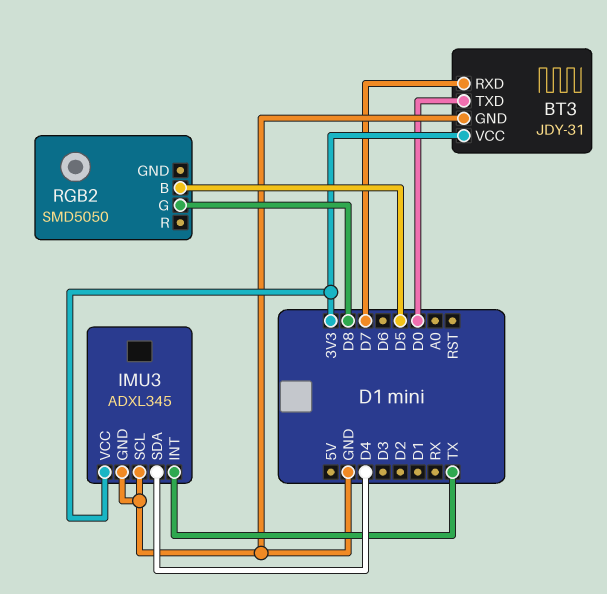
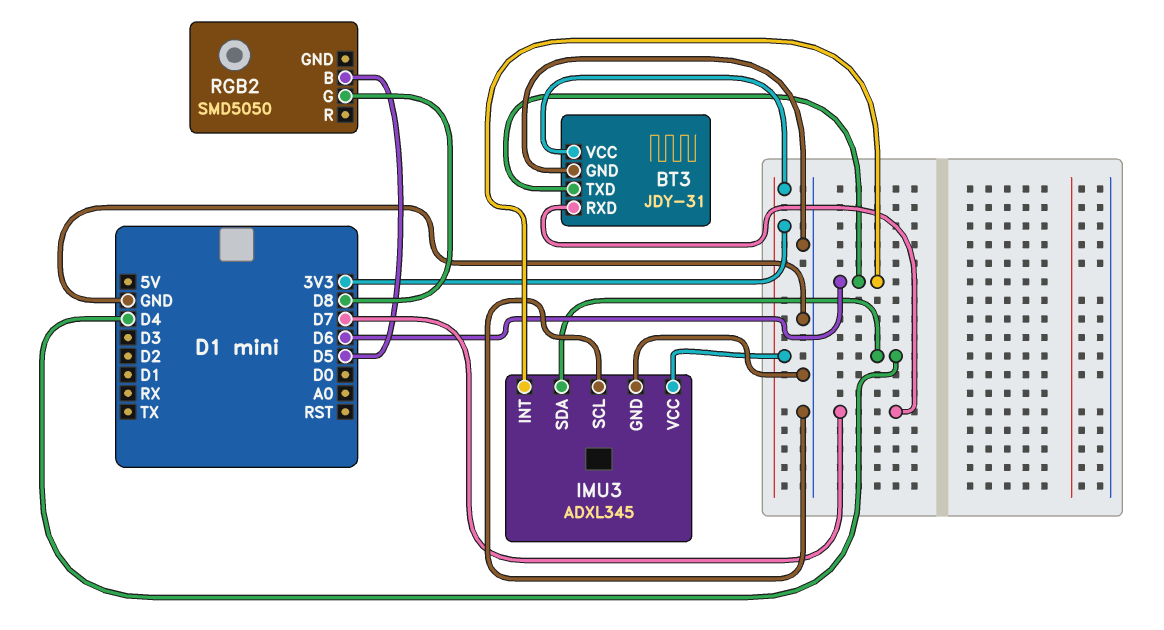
BT3 pin TXD: D0 -> D6
IMU3 pin INT: TX -> D6

